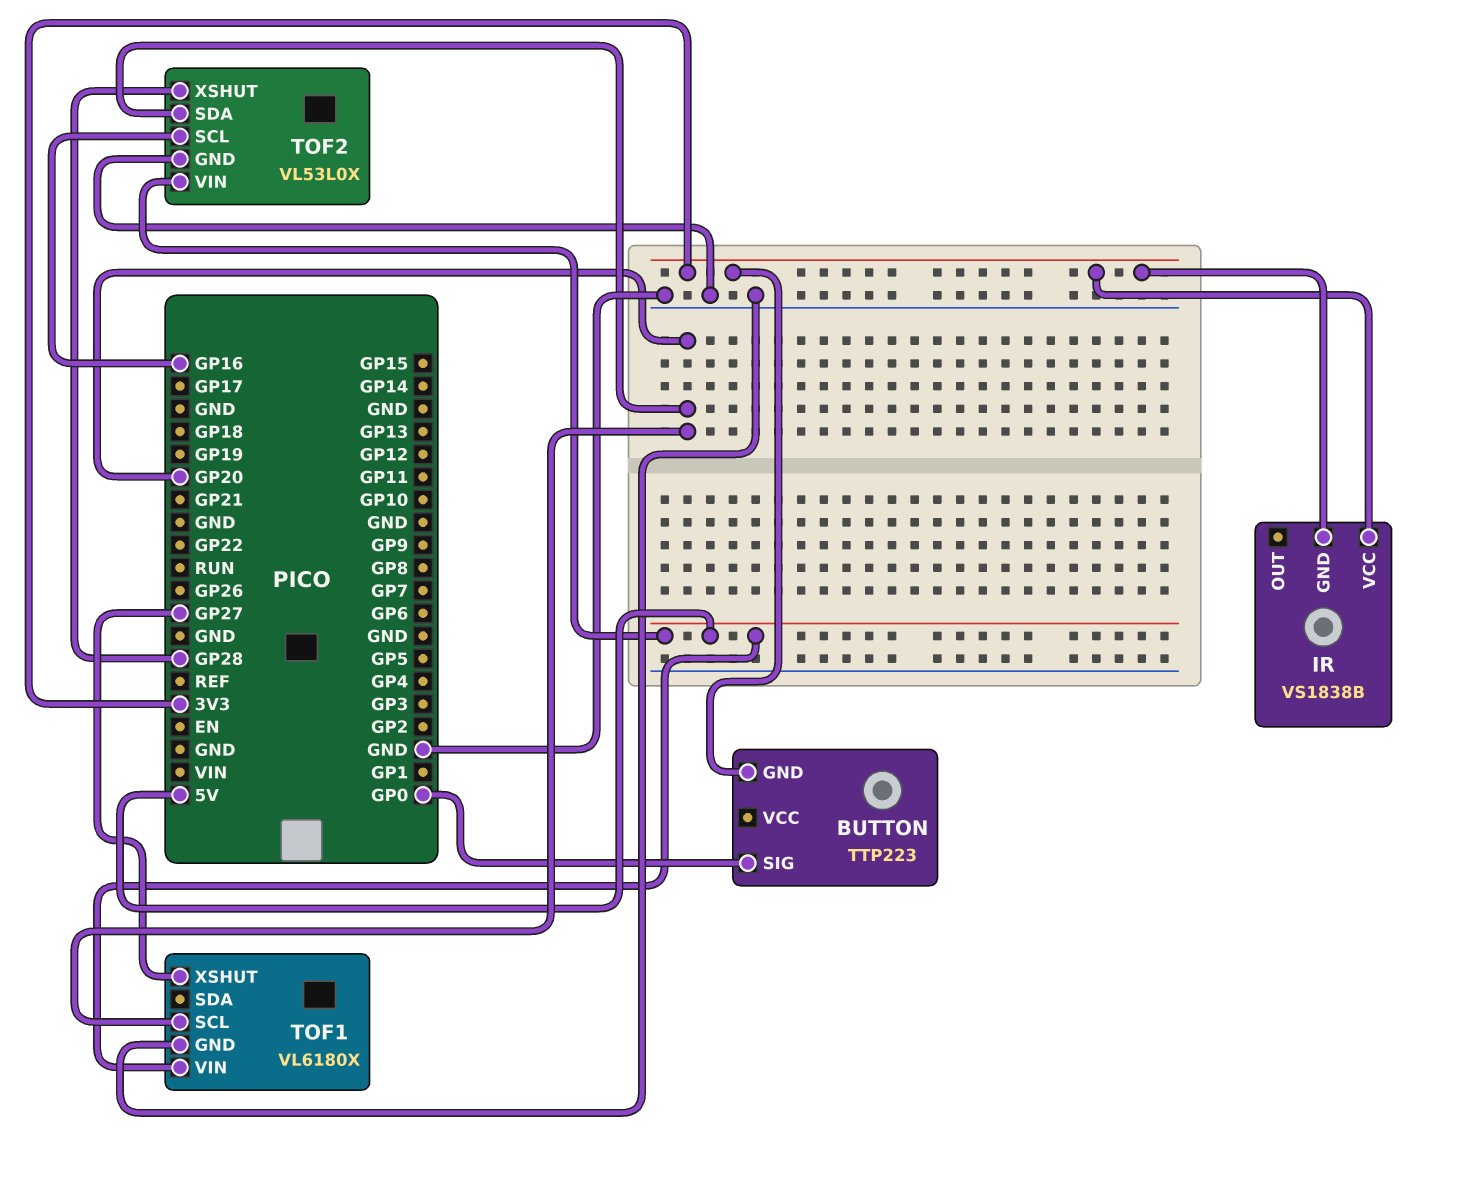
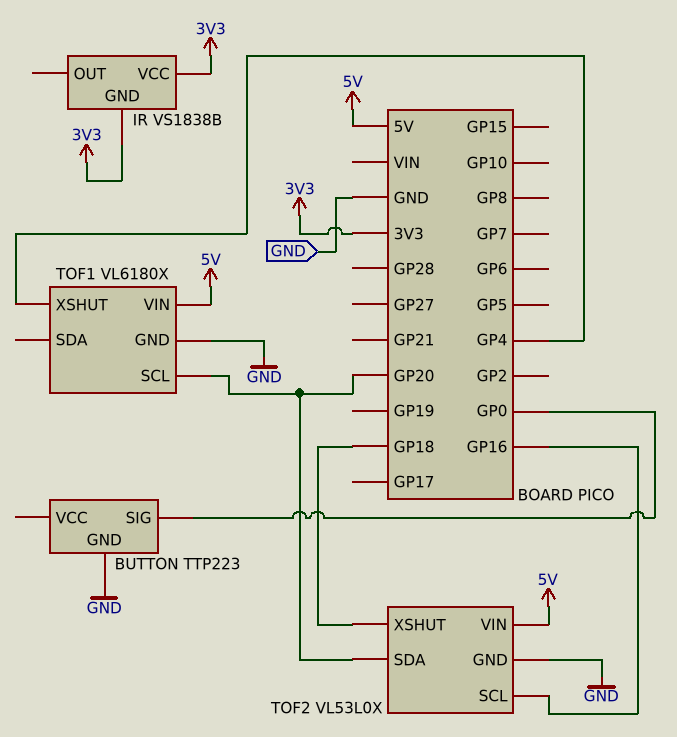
BUTTON pin GND: 3V3 -> GND
TOF1 pin XSHUT: GP27 -> GP4
TOF2 pin XSHUT: GP28 -> GP18

